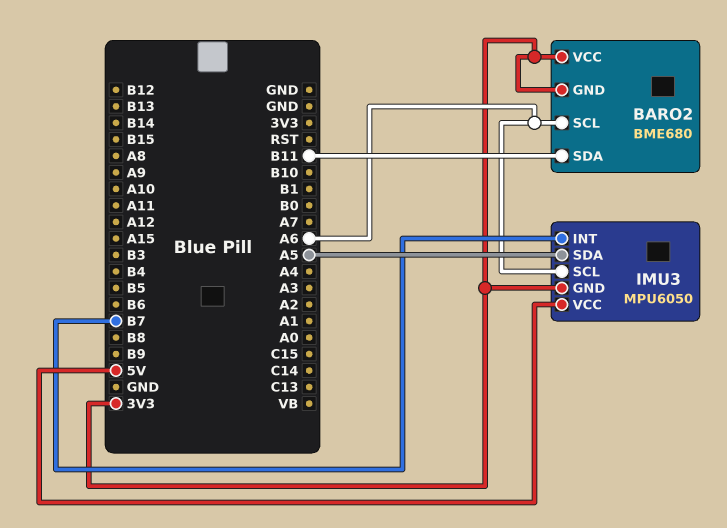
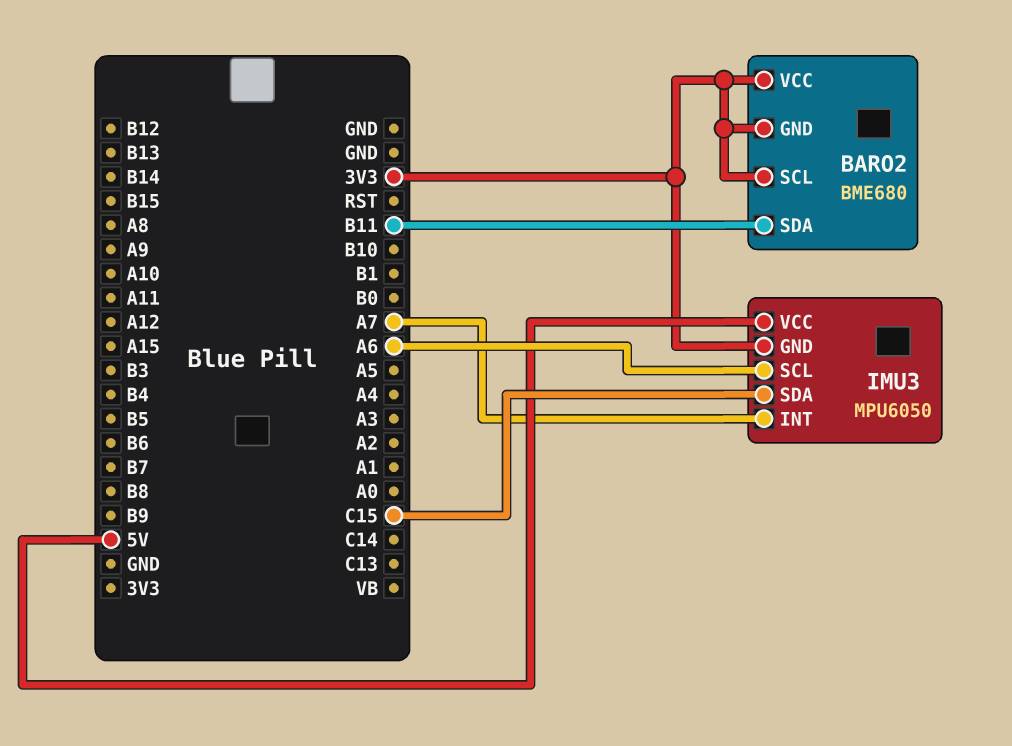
BARO2 pin SCL: A6 -> 3V3
IMU3 pin INT: B7 -> A7
IMU3 pin SDA: A5 -> C15

